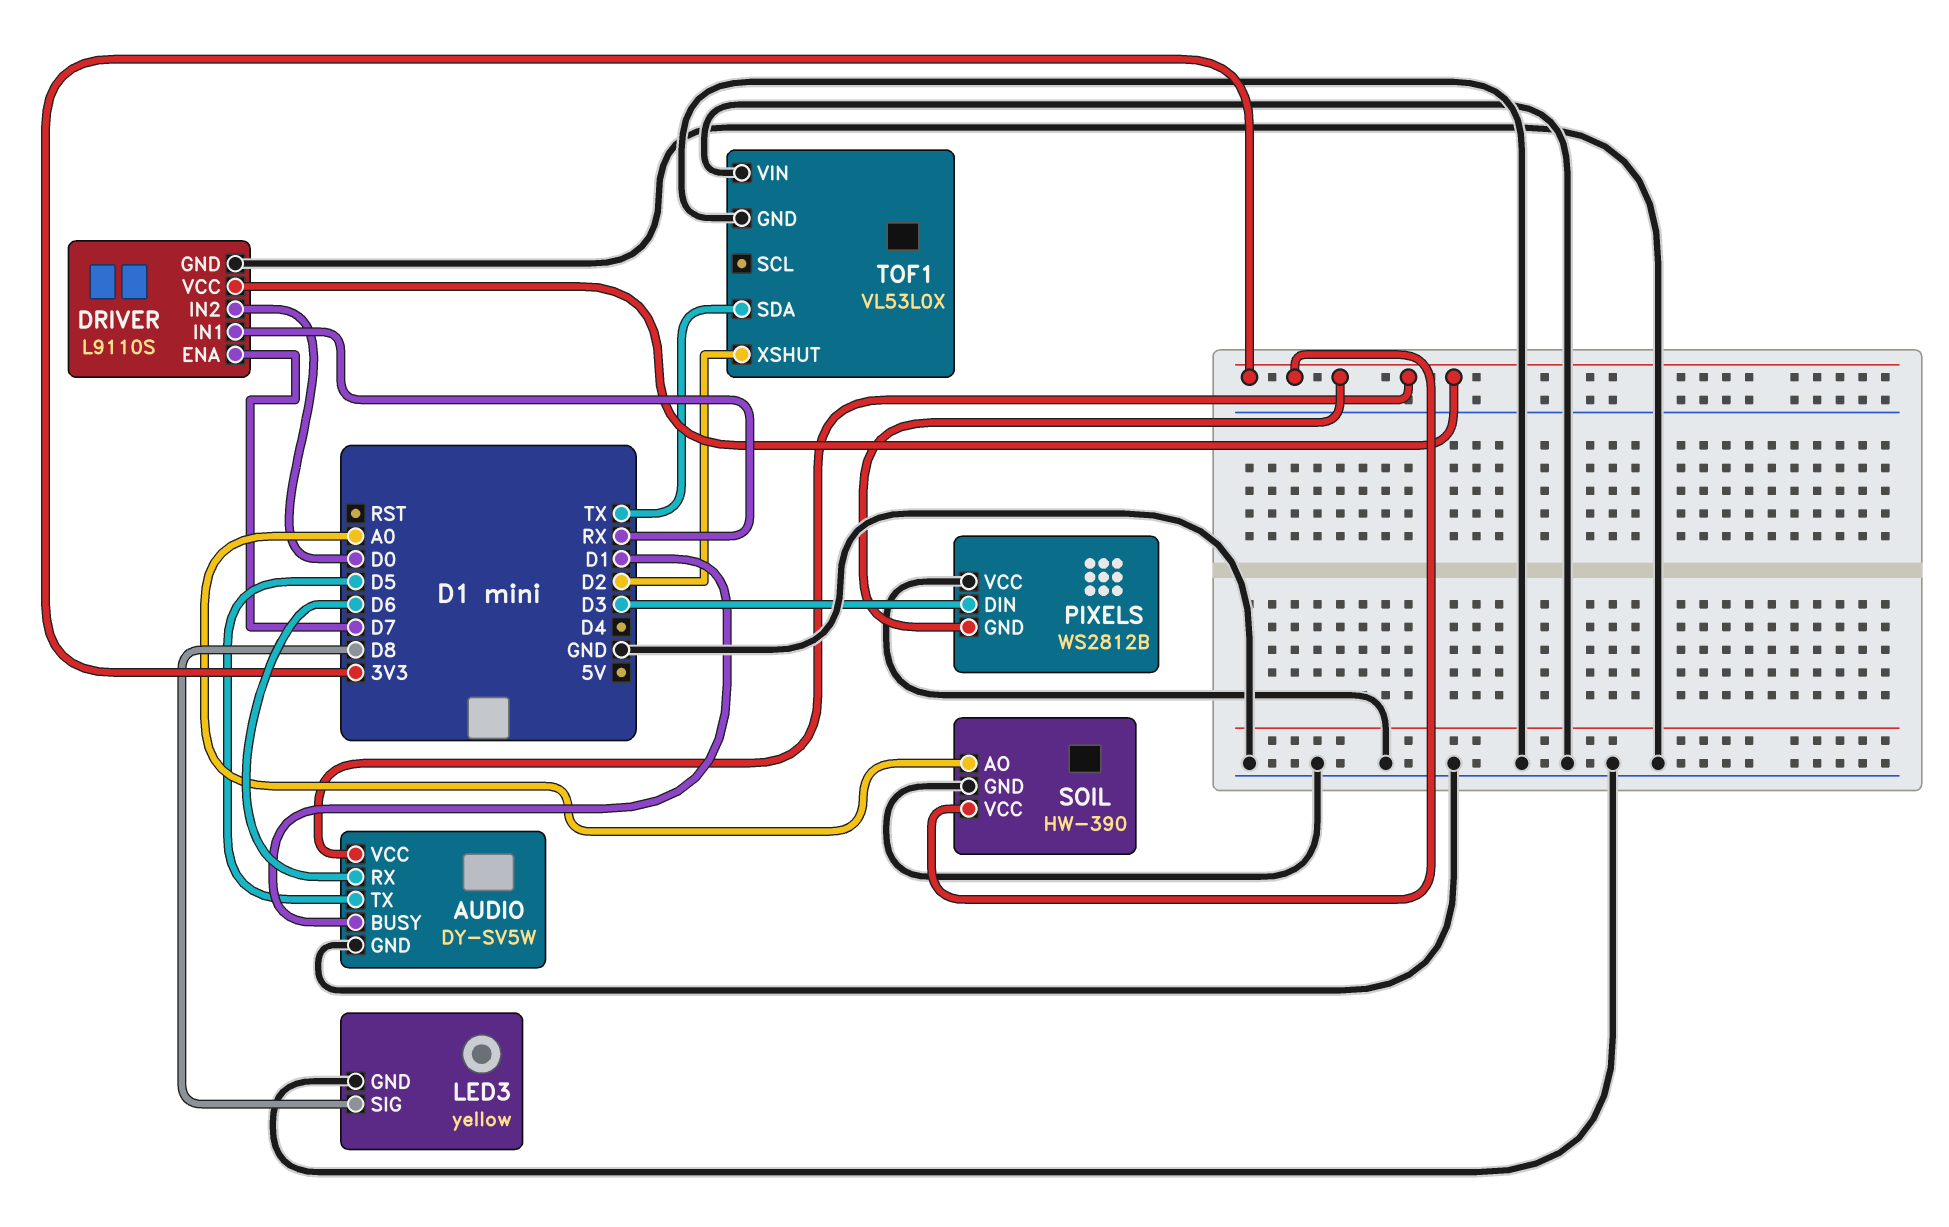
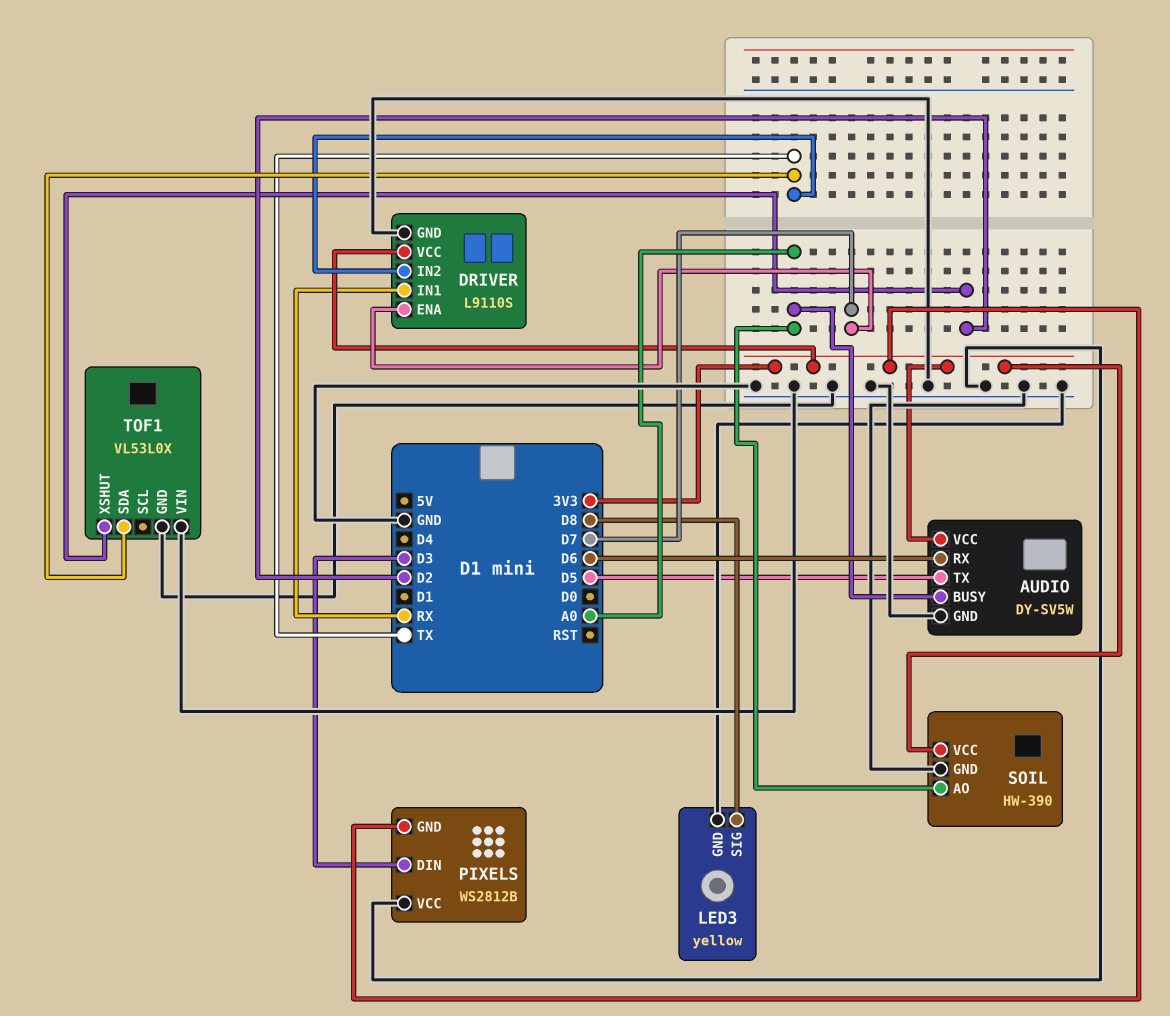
AUDIO pin BUSY: D1 -> A0
DRIVER pin IN2: D0 -> TX

